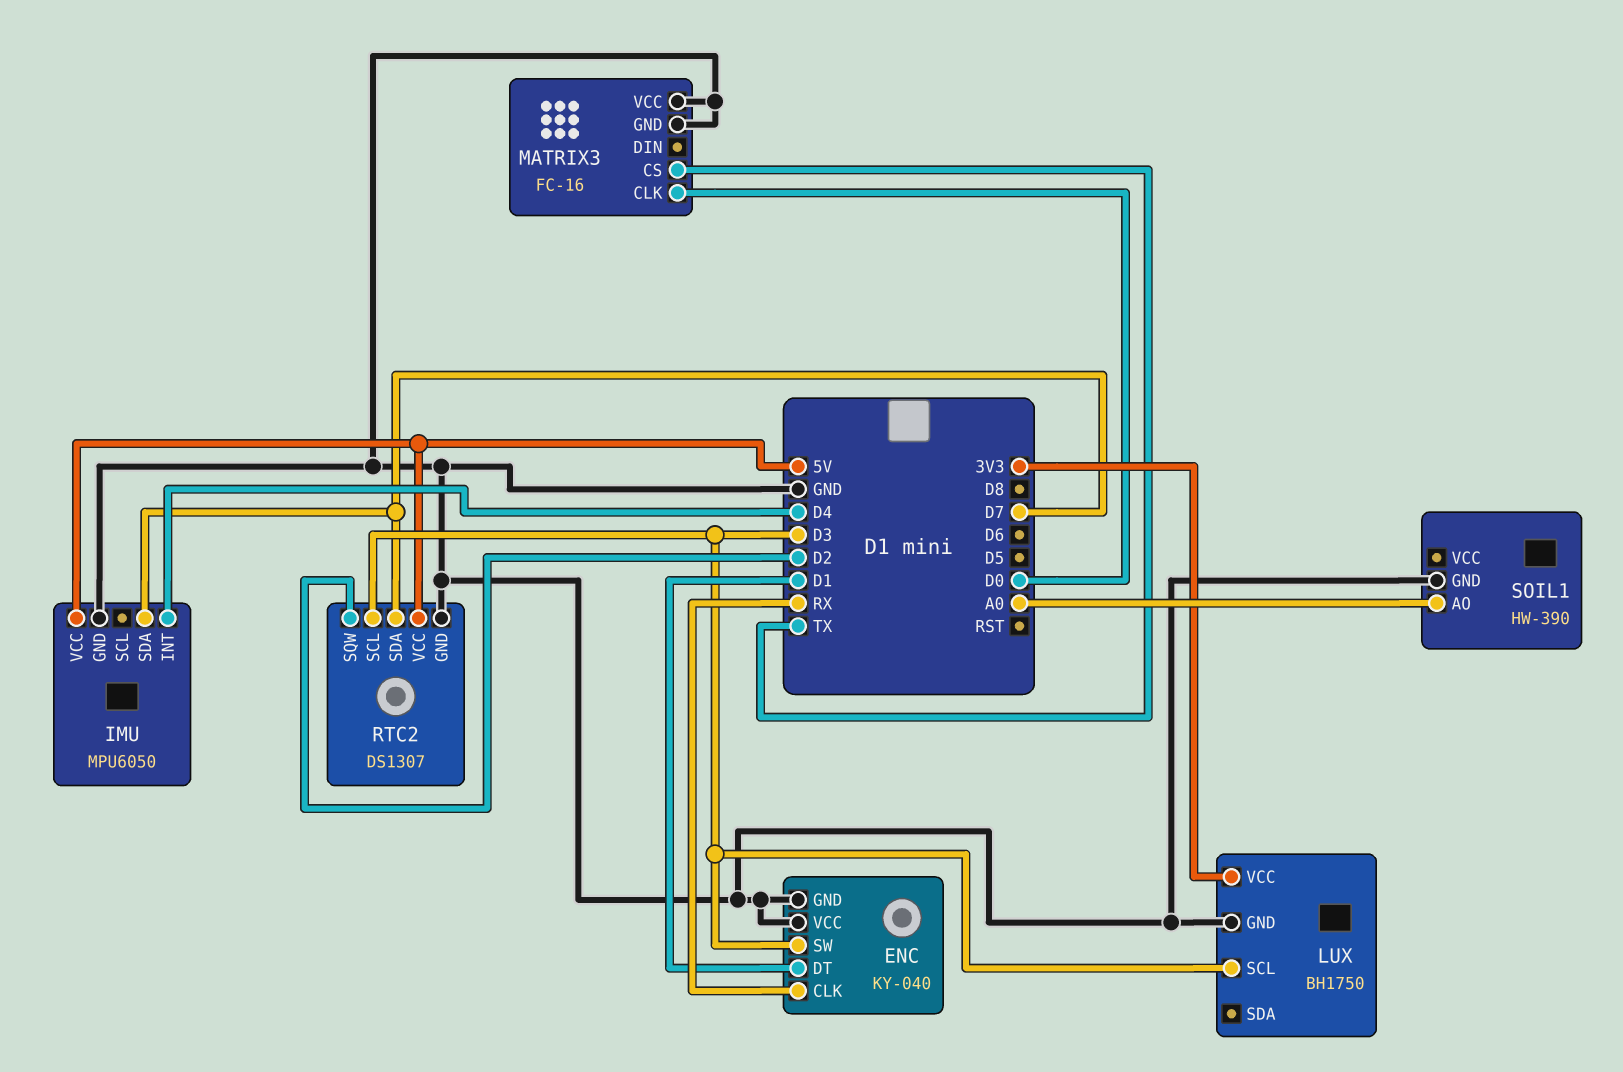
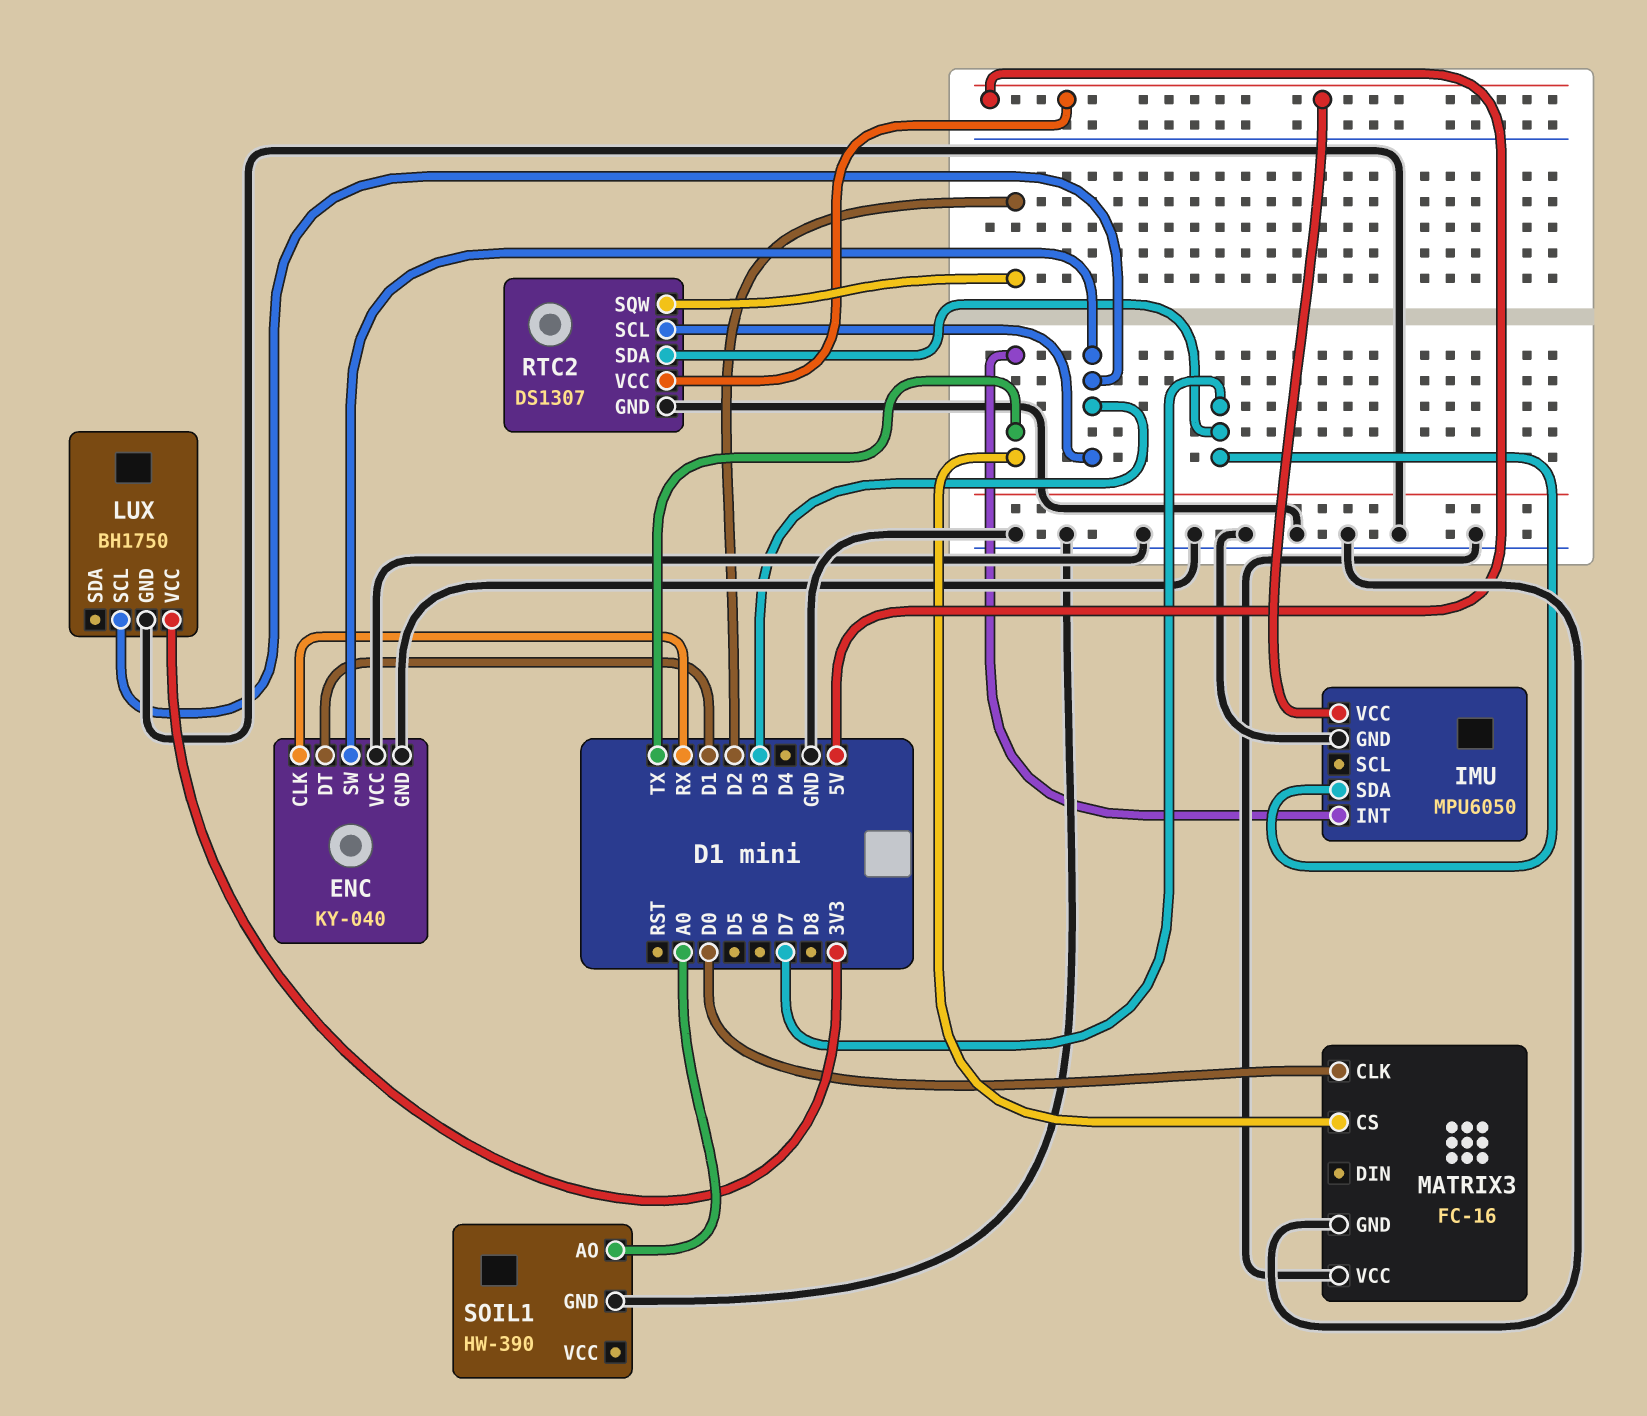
IMU pin INT: D4 -> TX

